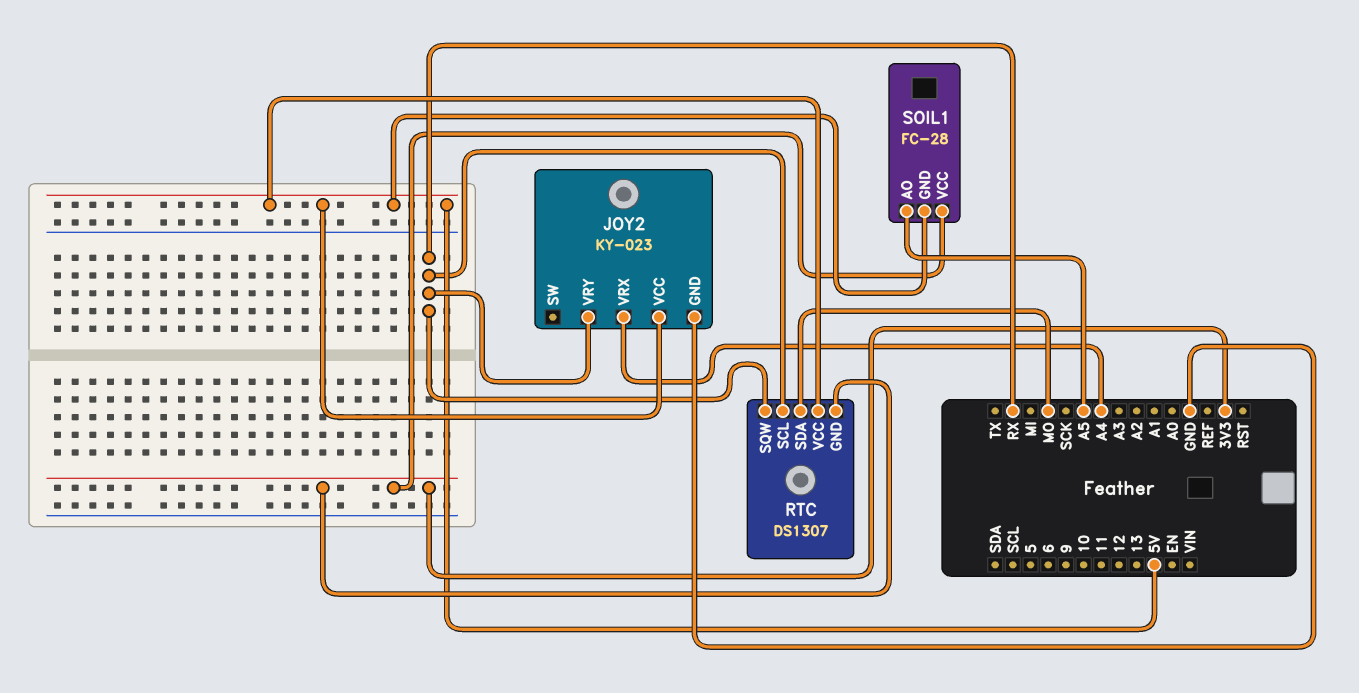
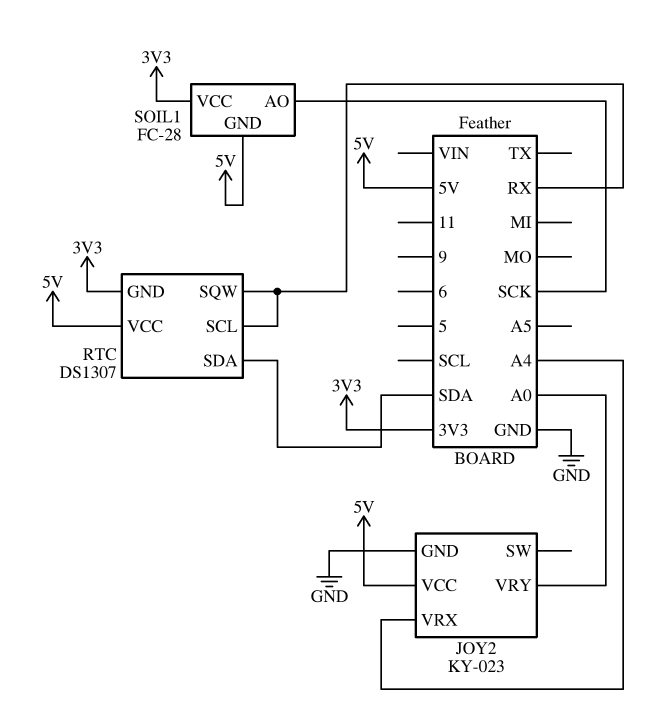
JOY2 pin VRY: RX -> A0
RTC pin SDA: MO -> SDA
SOIL1 pin AO: A5 -> SCK

